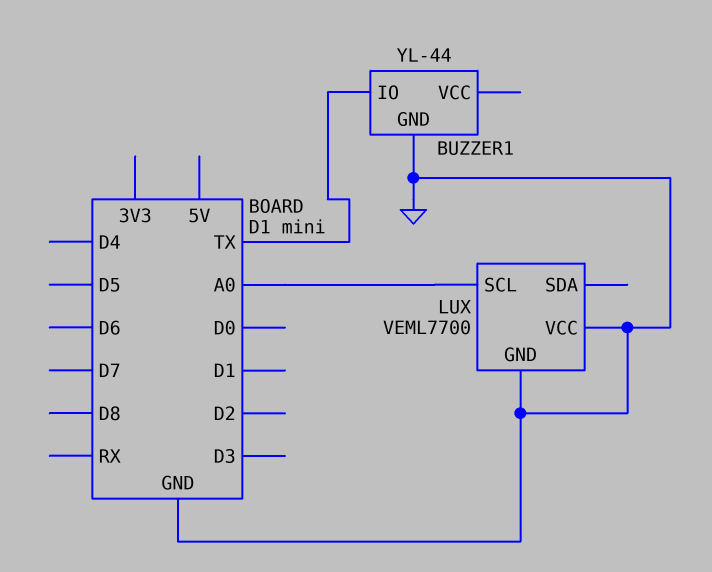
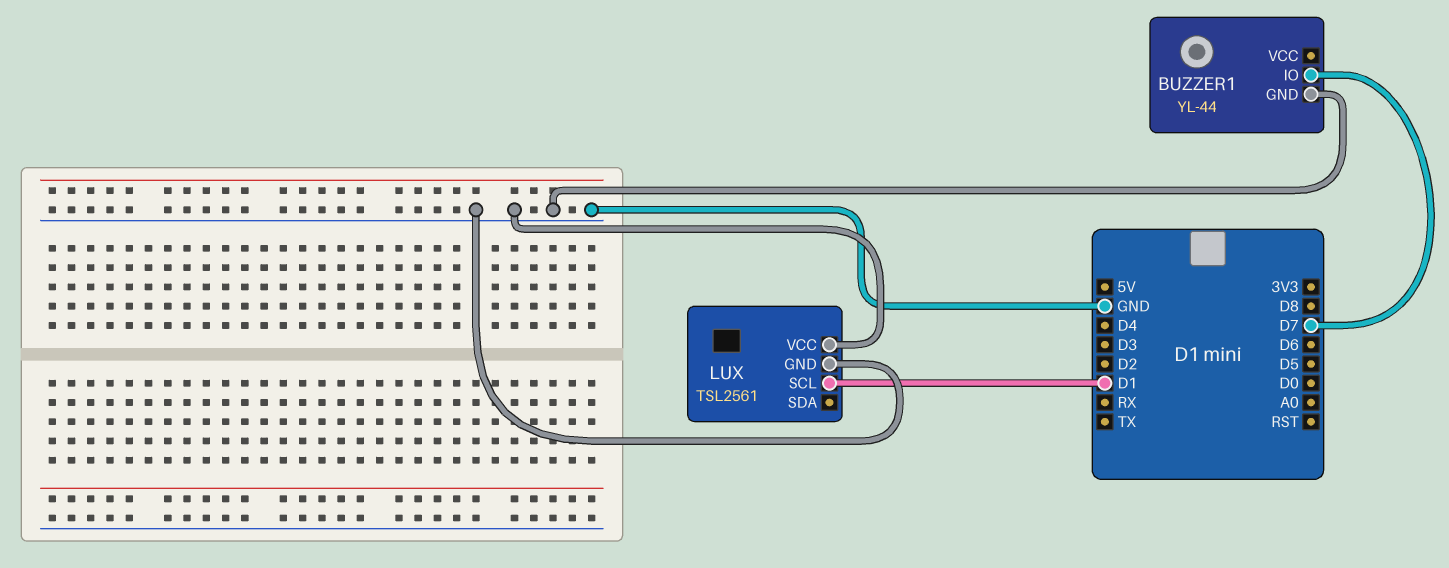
BUZZER1 pin IO: TX -> D7
LUX: VEML7700 -> TSL2561
LUX pin SCL: A0 -> D1

